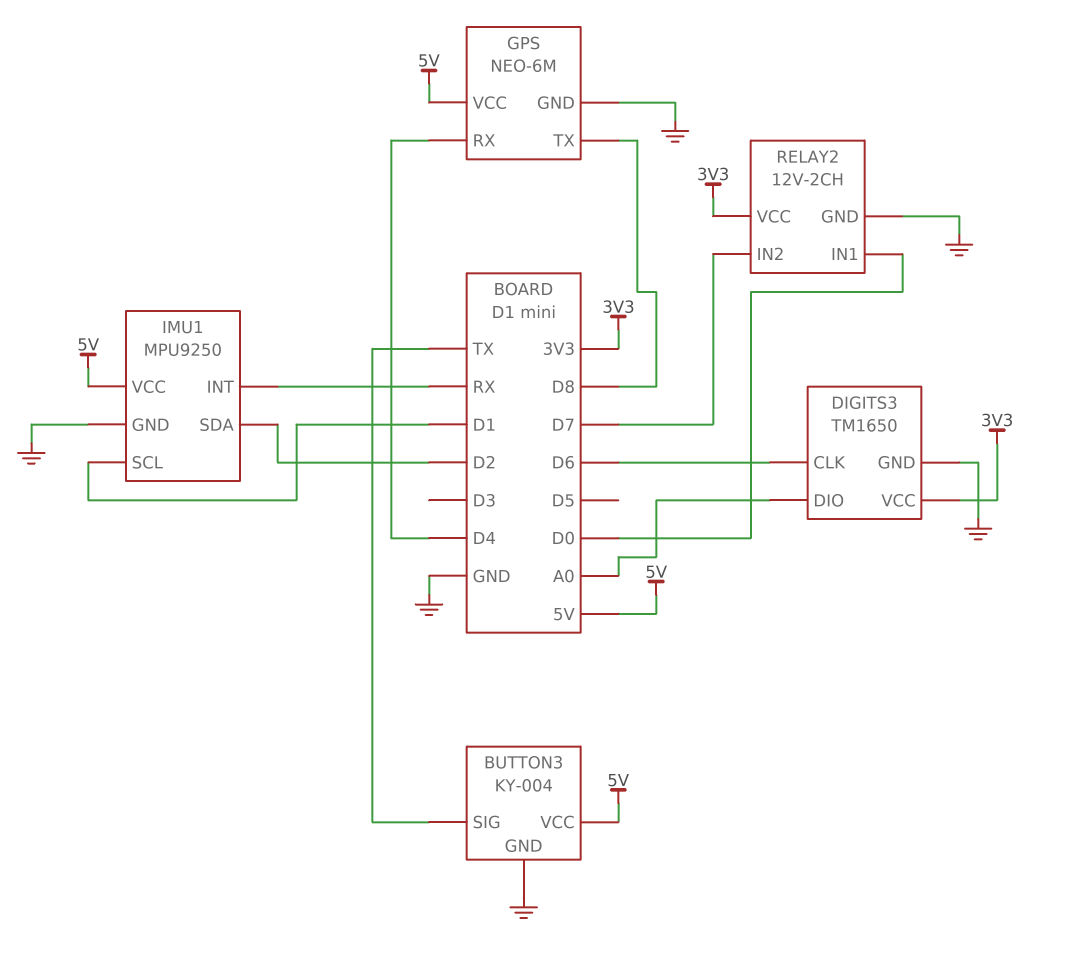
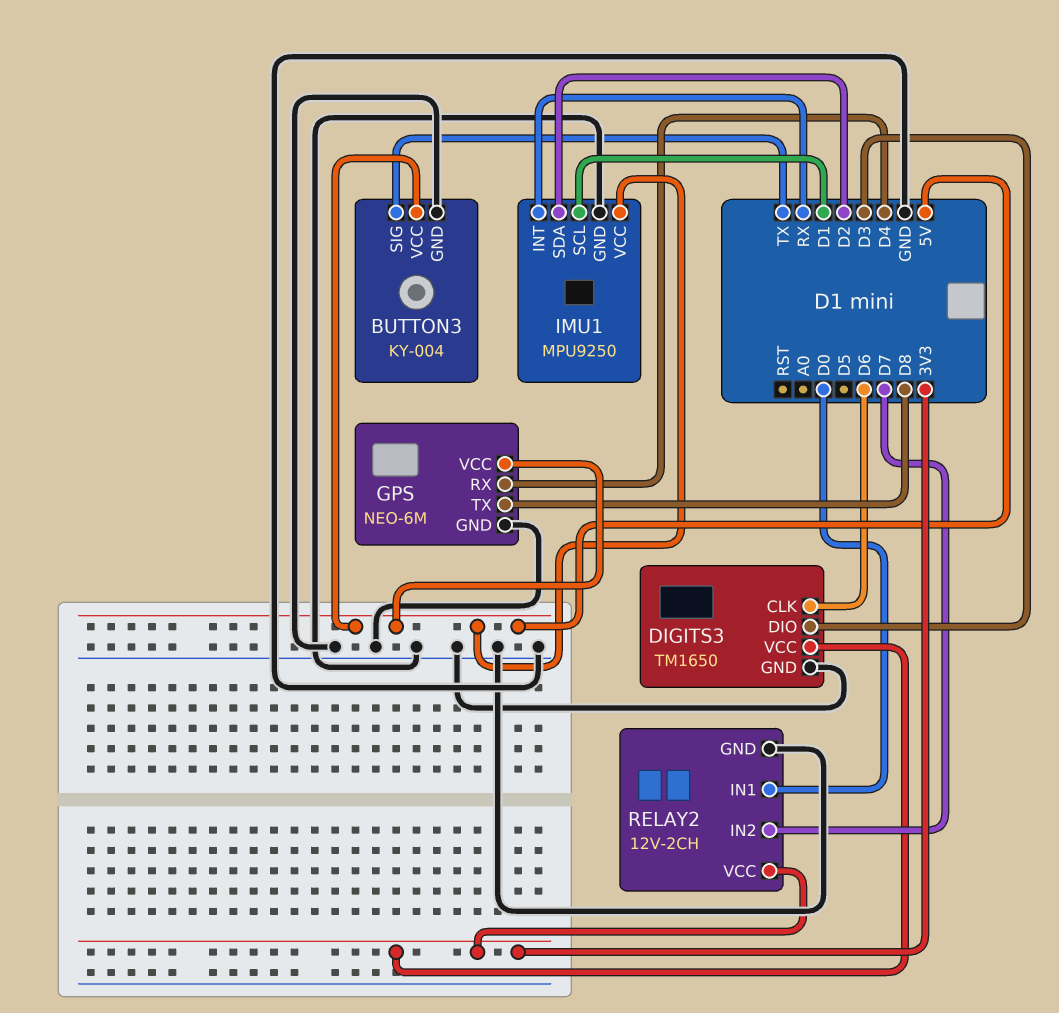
DIGITS3 pin DIO: A0 -> D3

